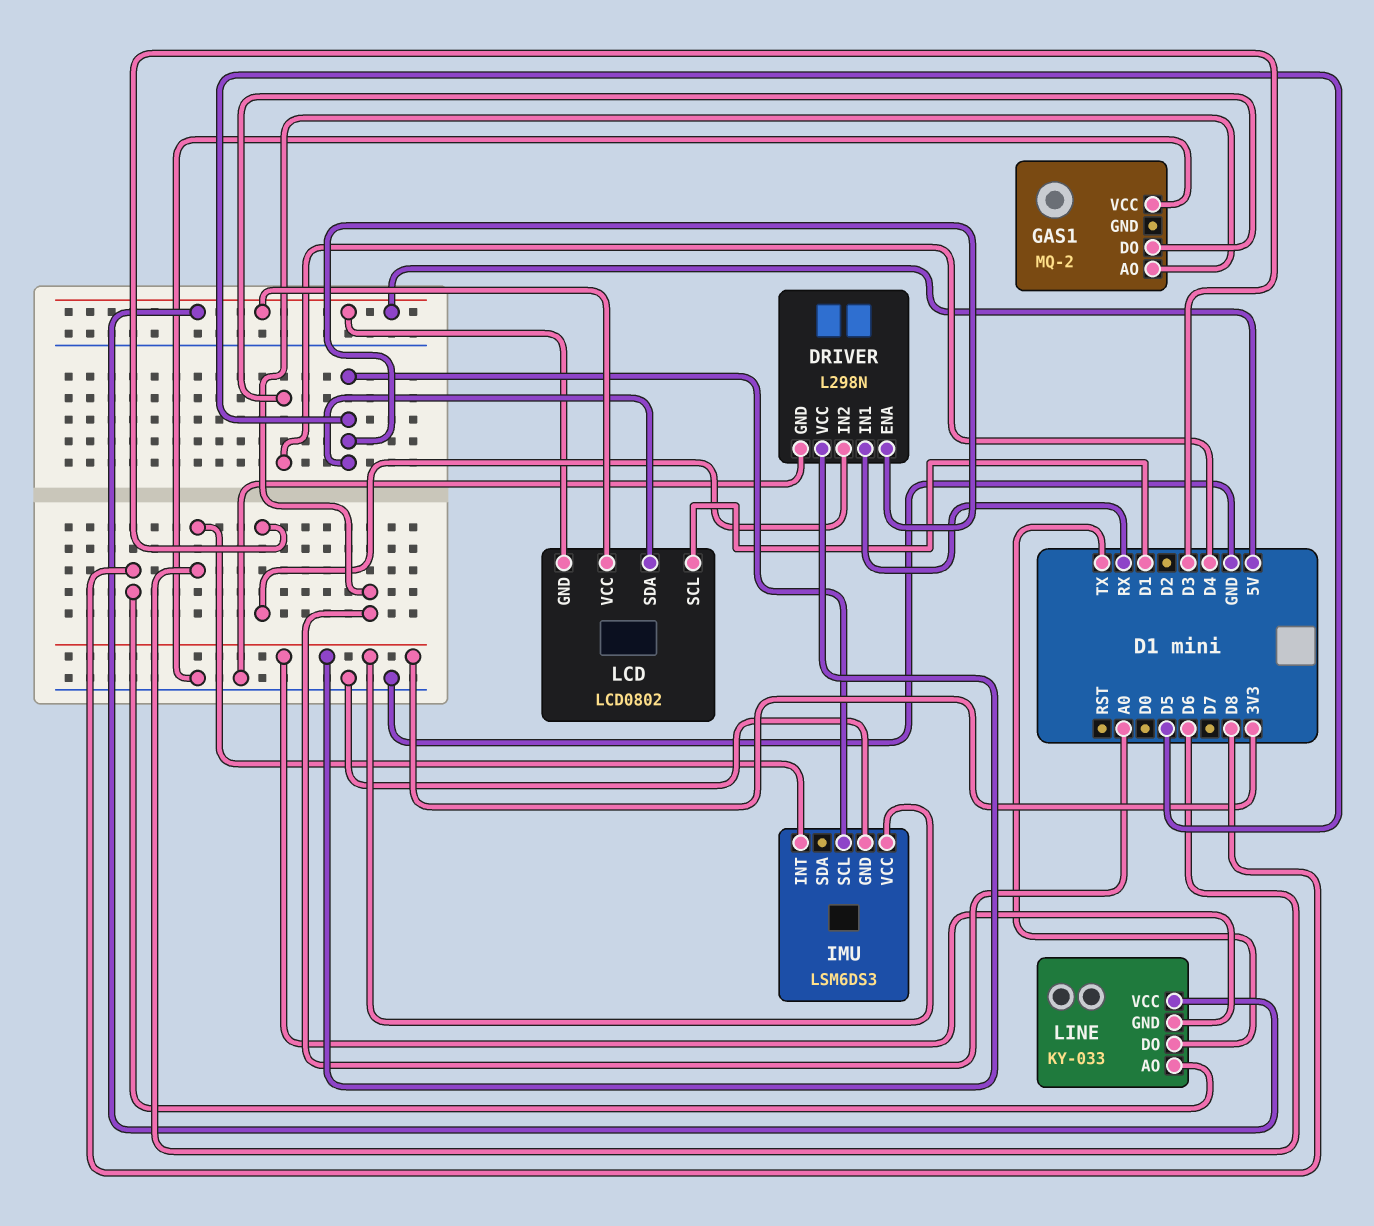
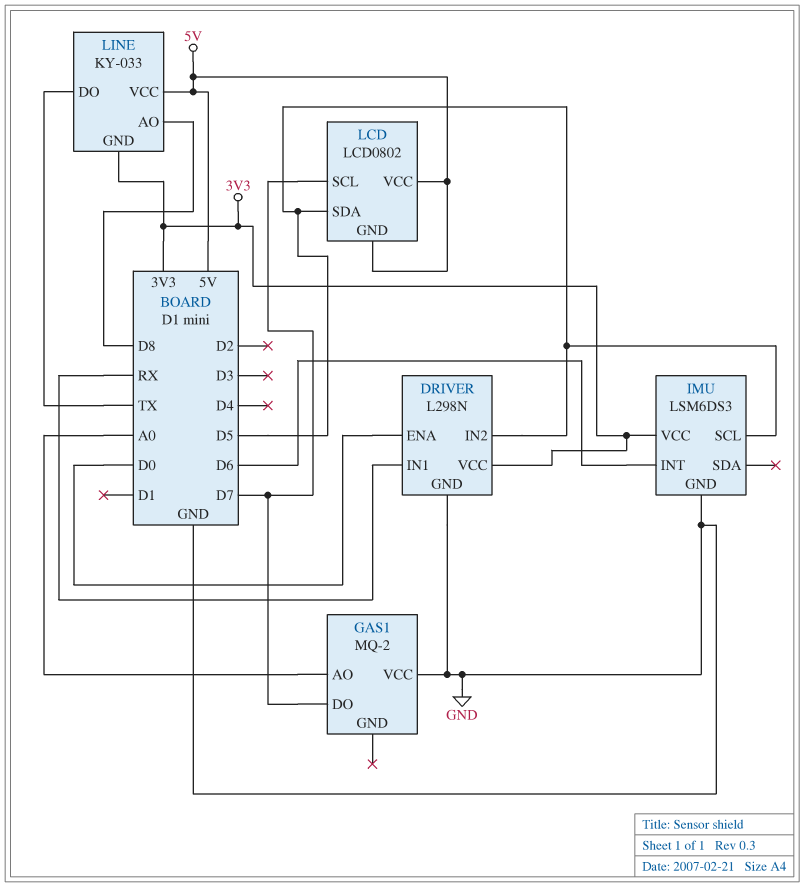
DRIVER pin ENA: D5 -> D0
DRIVER pin IN2: D3 -> D5
GAS1 pin DO: D4 -> D7
LCD pin SCL: D1 -> D7

